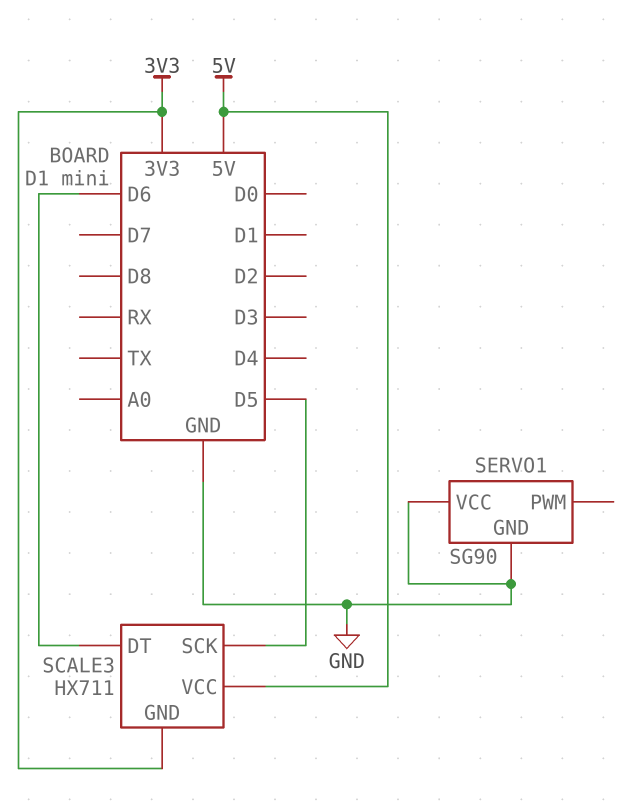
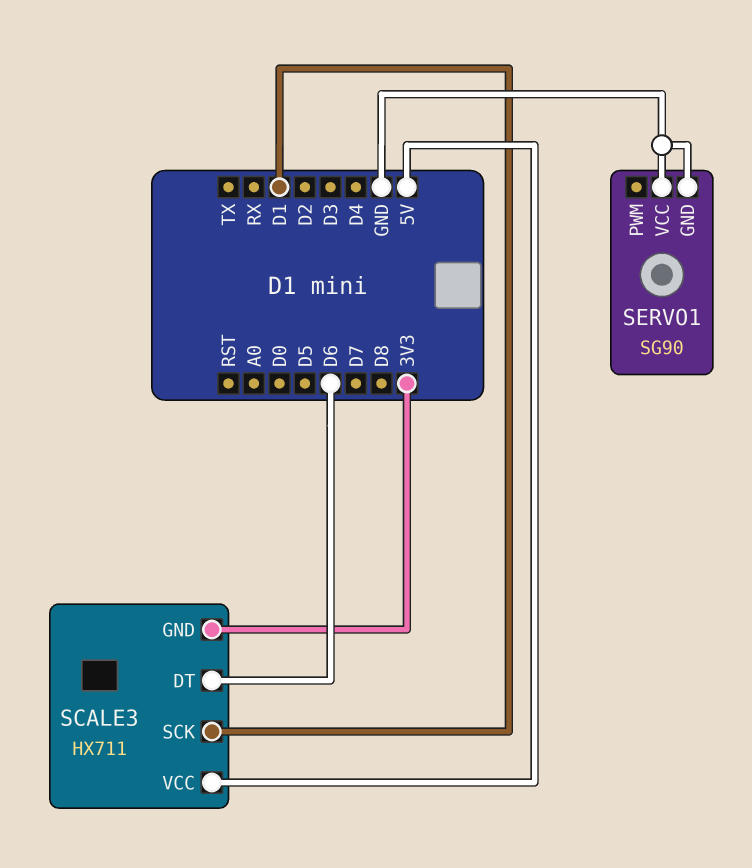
SCALE3 pin SCK: D5 -> D1

